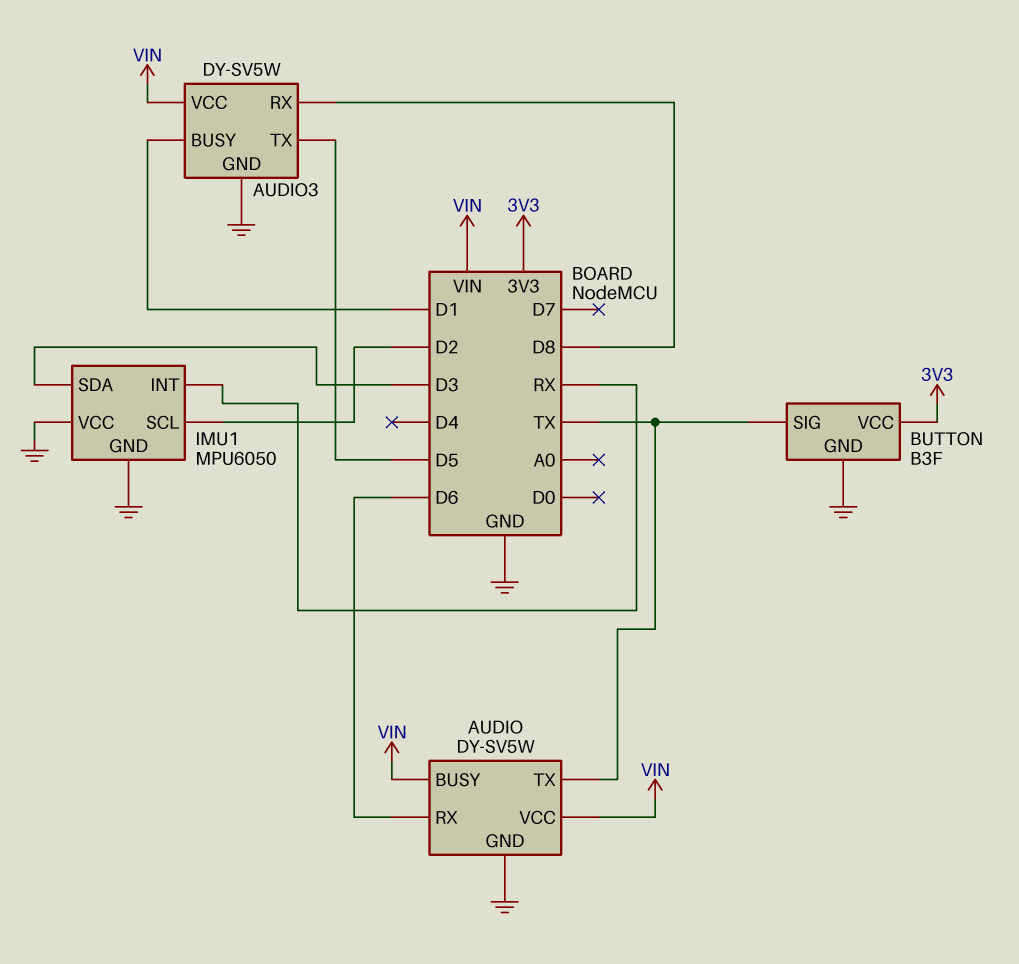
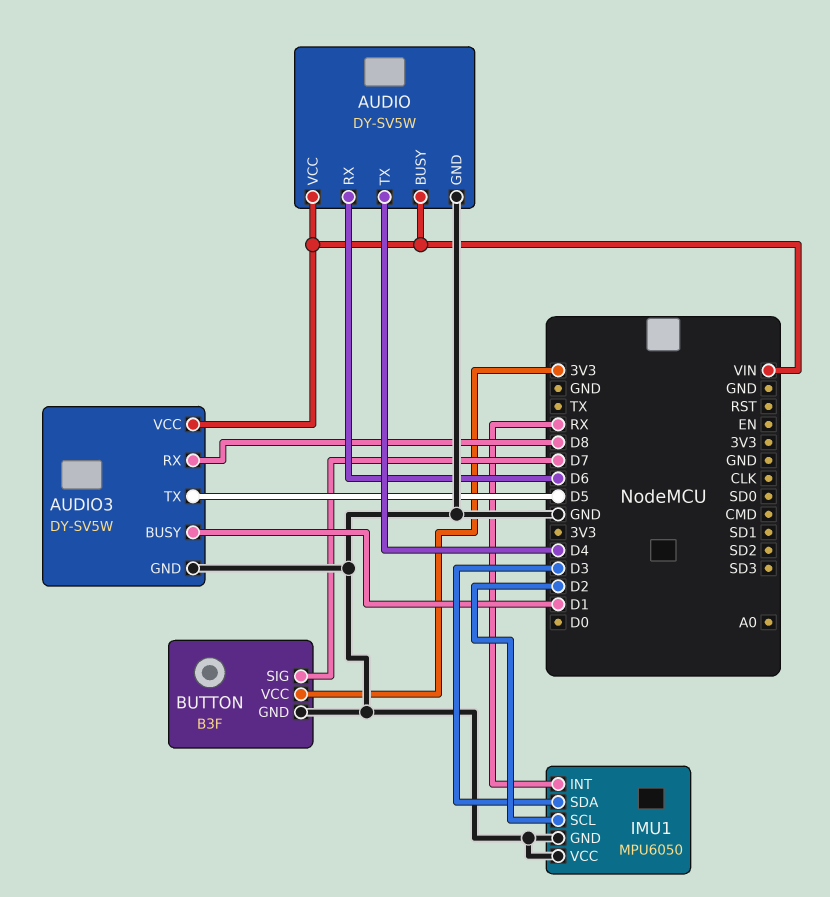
AUDIO pin TX: TX -> D4
BUTTON pin SIG: TX -> D7

